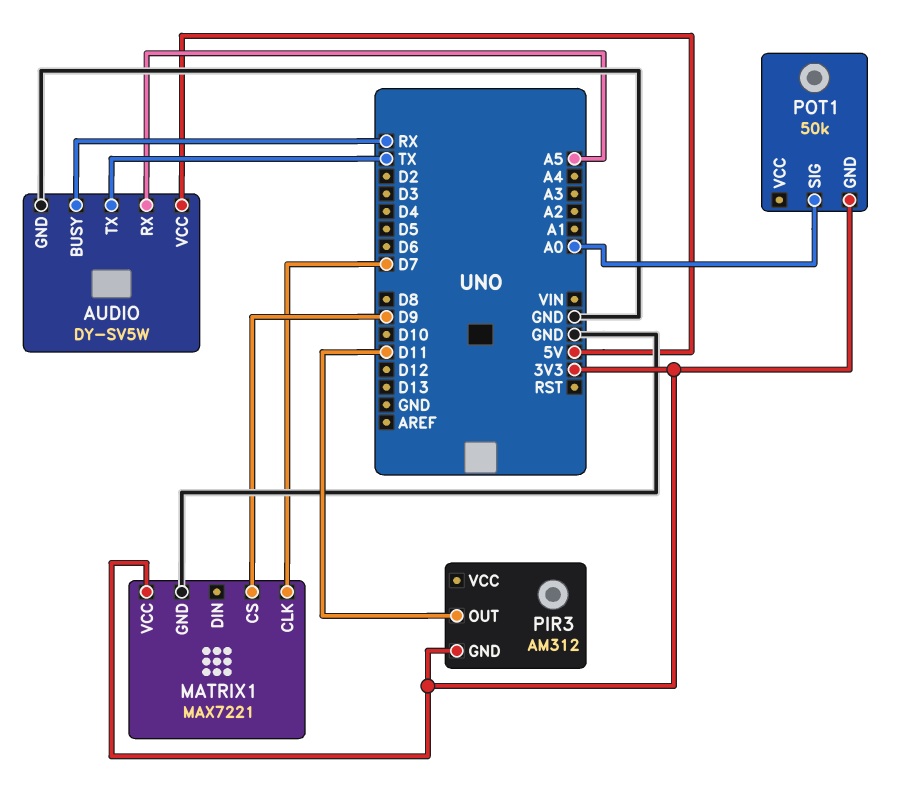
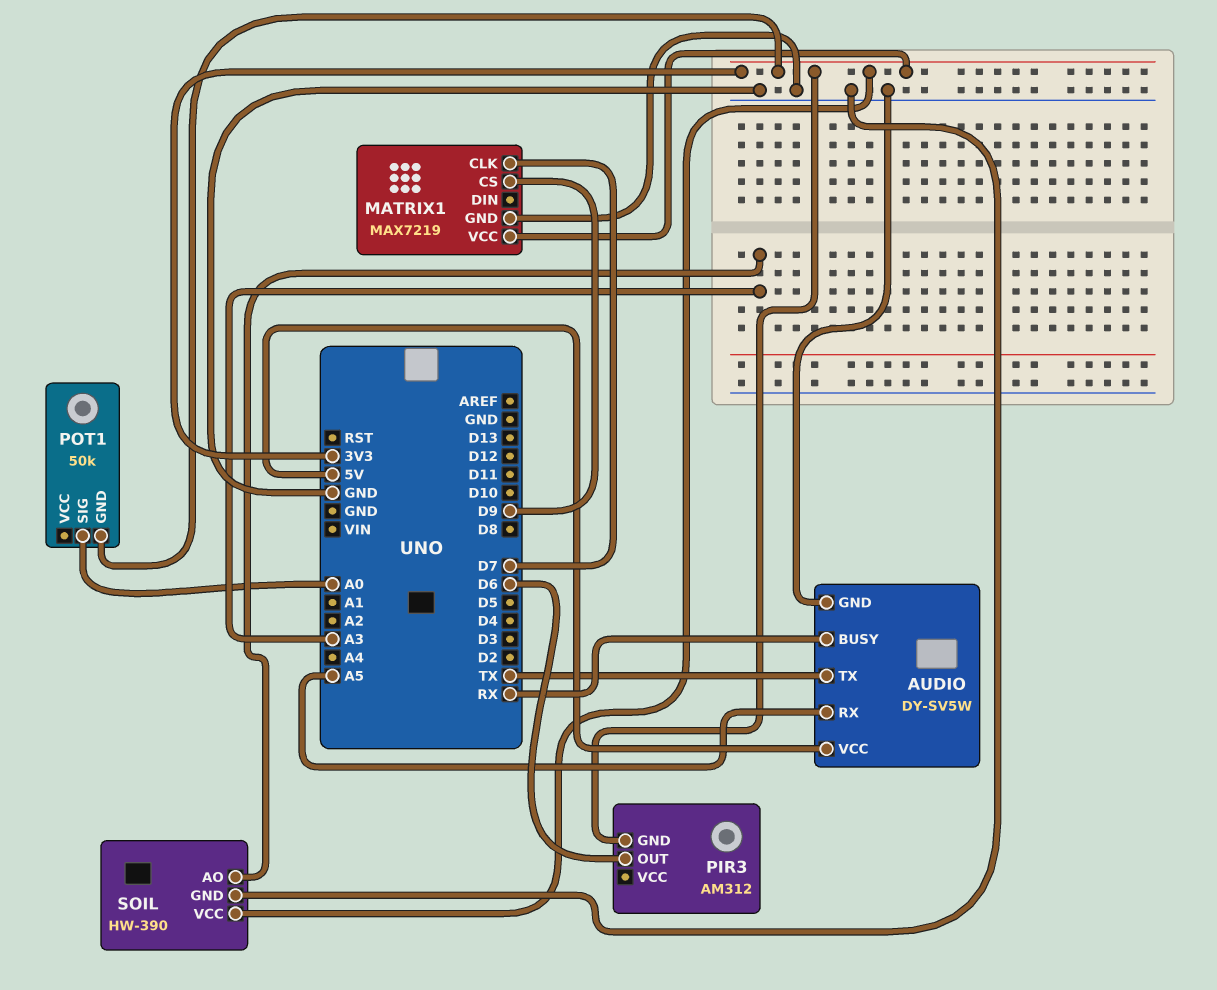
MATRIX1: MAX7221 -> MAX7219
PIR3 pin OUT: D11 -> D6
SOIL: none -> HW-390
SOIL pin AO: none -> A3
SOIL pin GND: none -> GND
SOIL pin VCC: none -> 3V3

